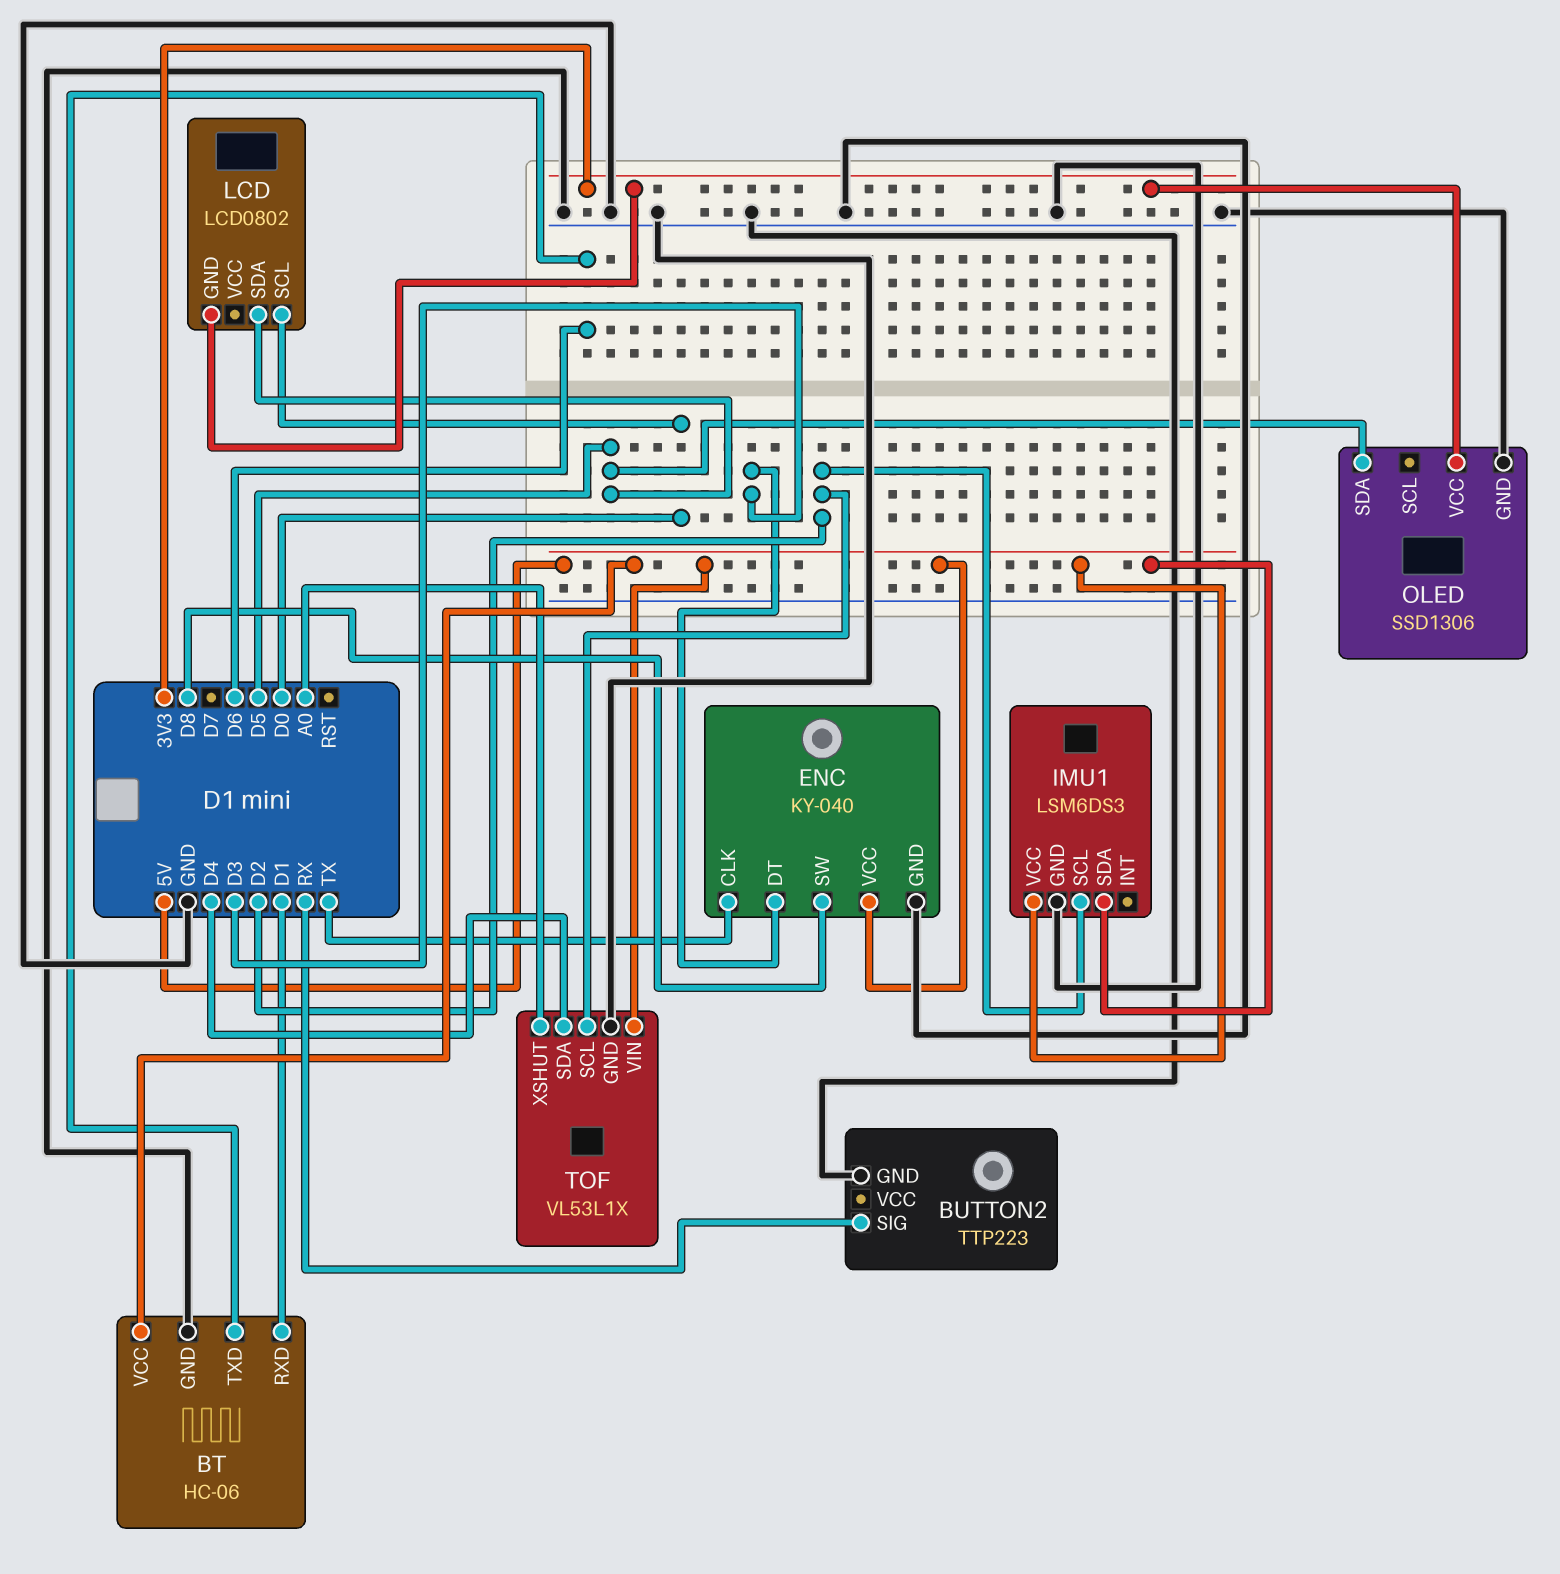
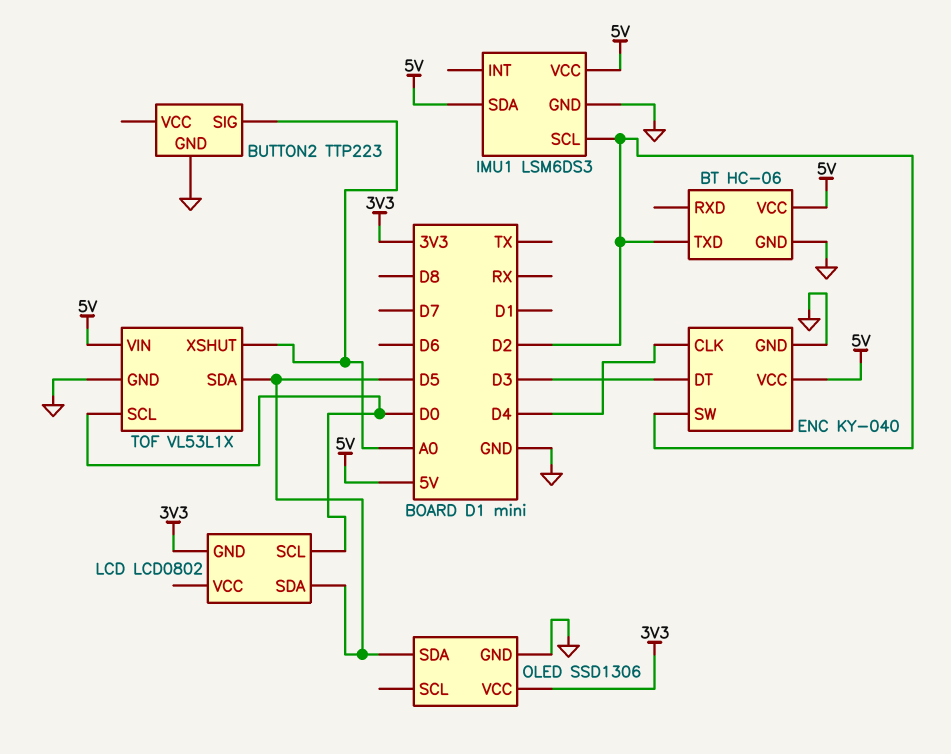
BT pin RXD: D1 -> none
BT pin TXD: D6 -> D2
BUTTON2 pin SIG: RX -> A0
ENC pin CLK: TX -> D4
ENC pin SW: D8 -> D2
TOF pin SCL: D2 -> D0
TOF pin SDA: D4 -> D5

